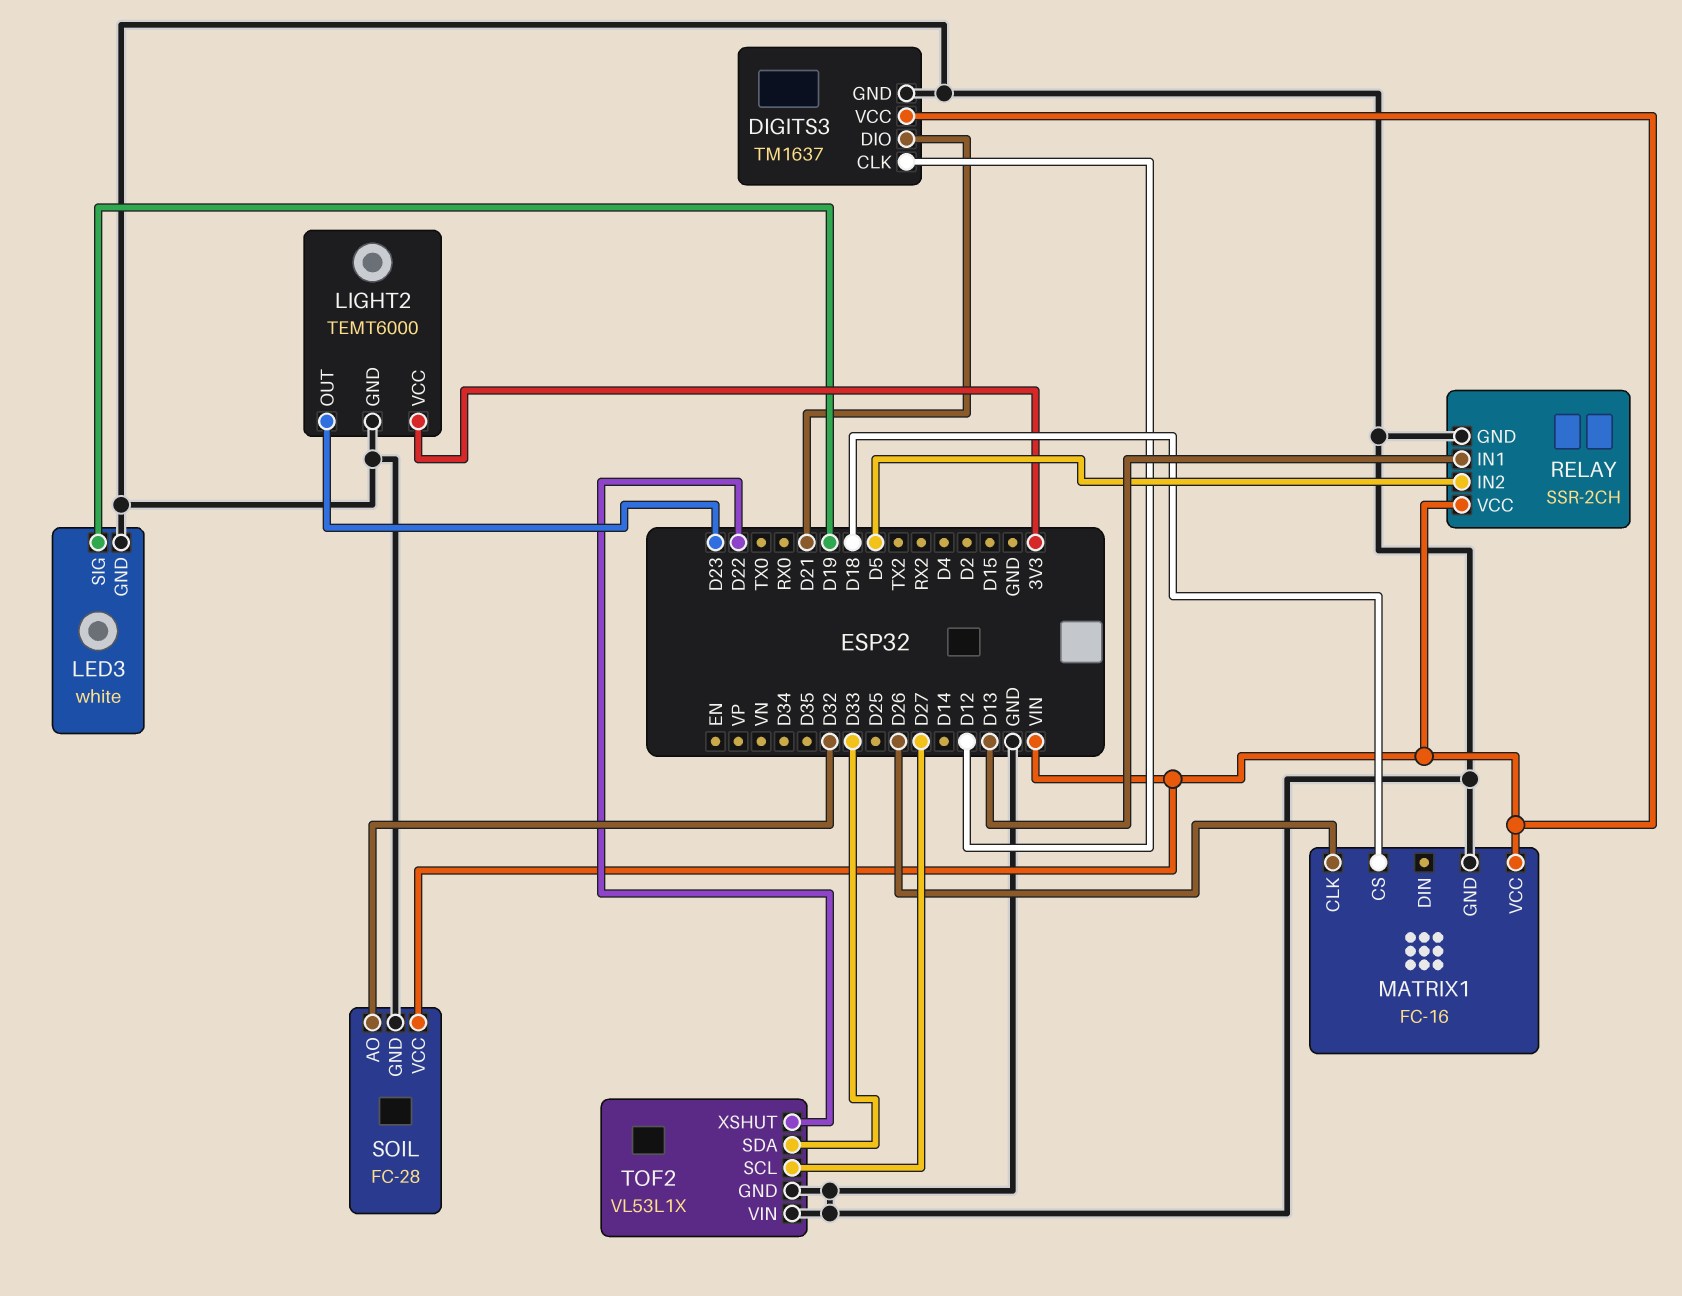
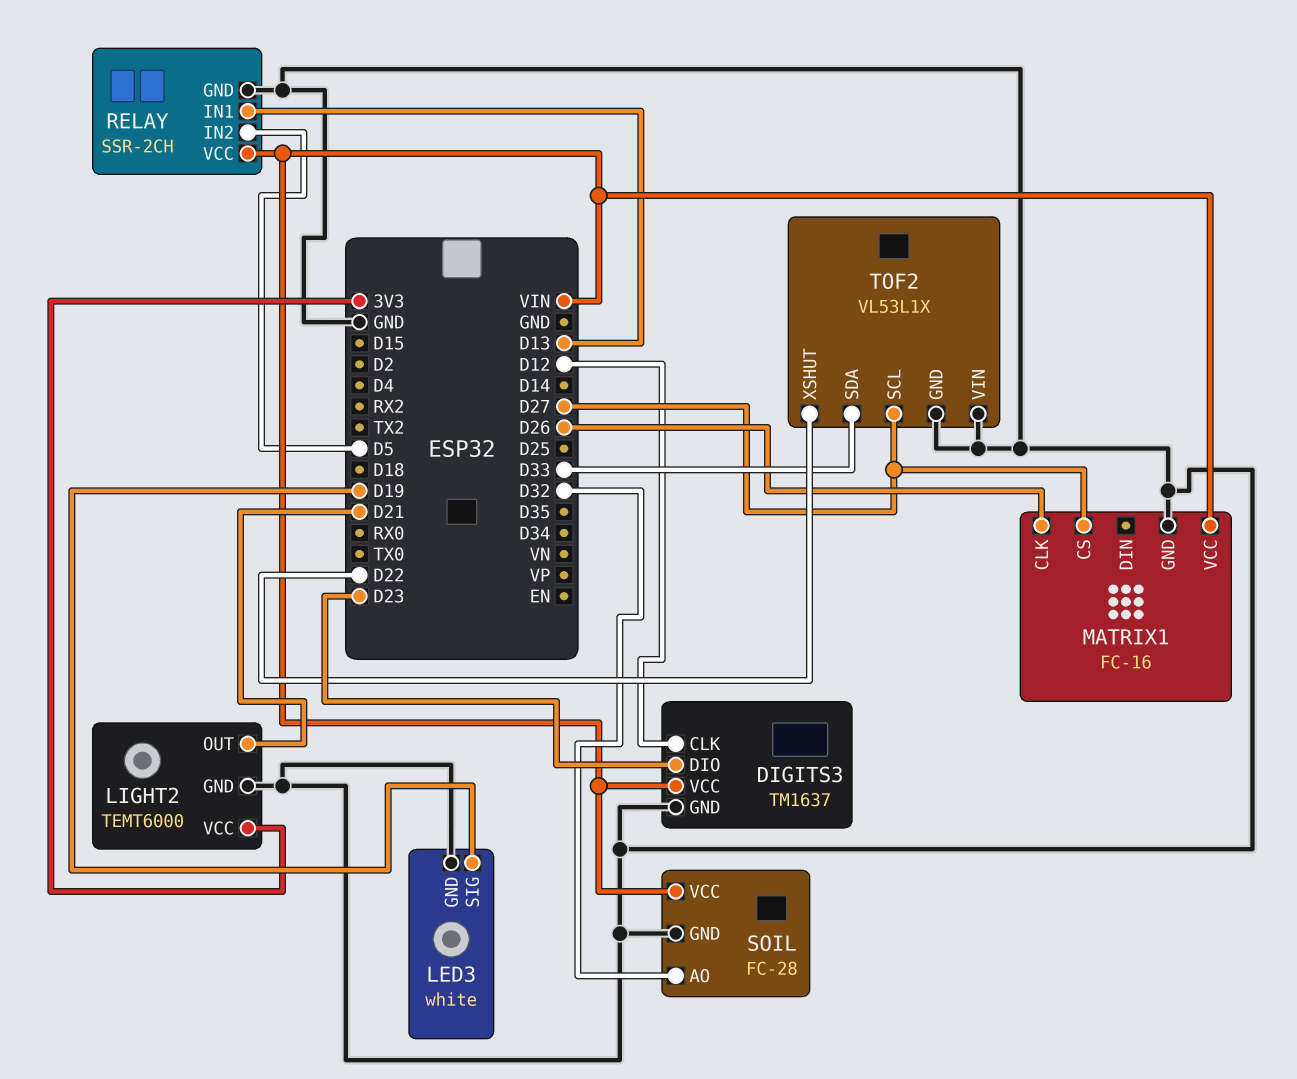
DIGITS3 pin DIO: D21 -> D23
LIGHT2 pin OUT: D23 -> D21
MATRIX1 pin CS: D18 -> D27

